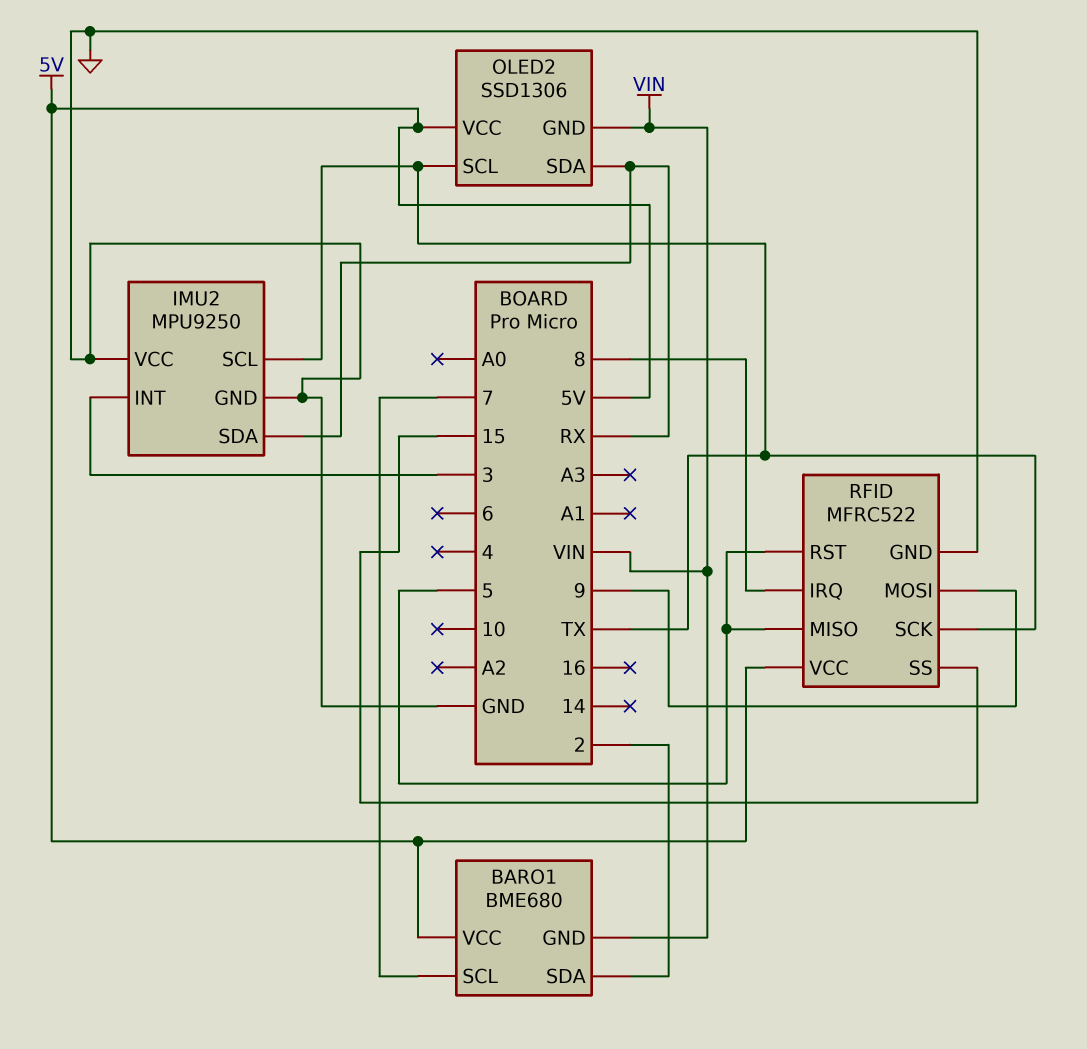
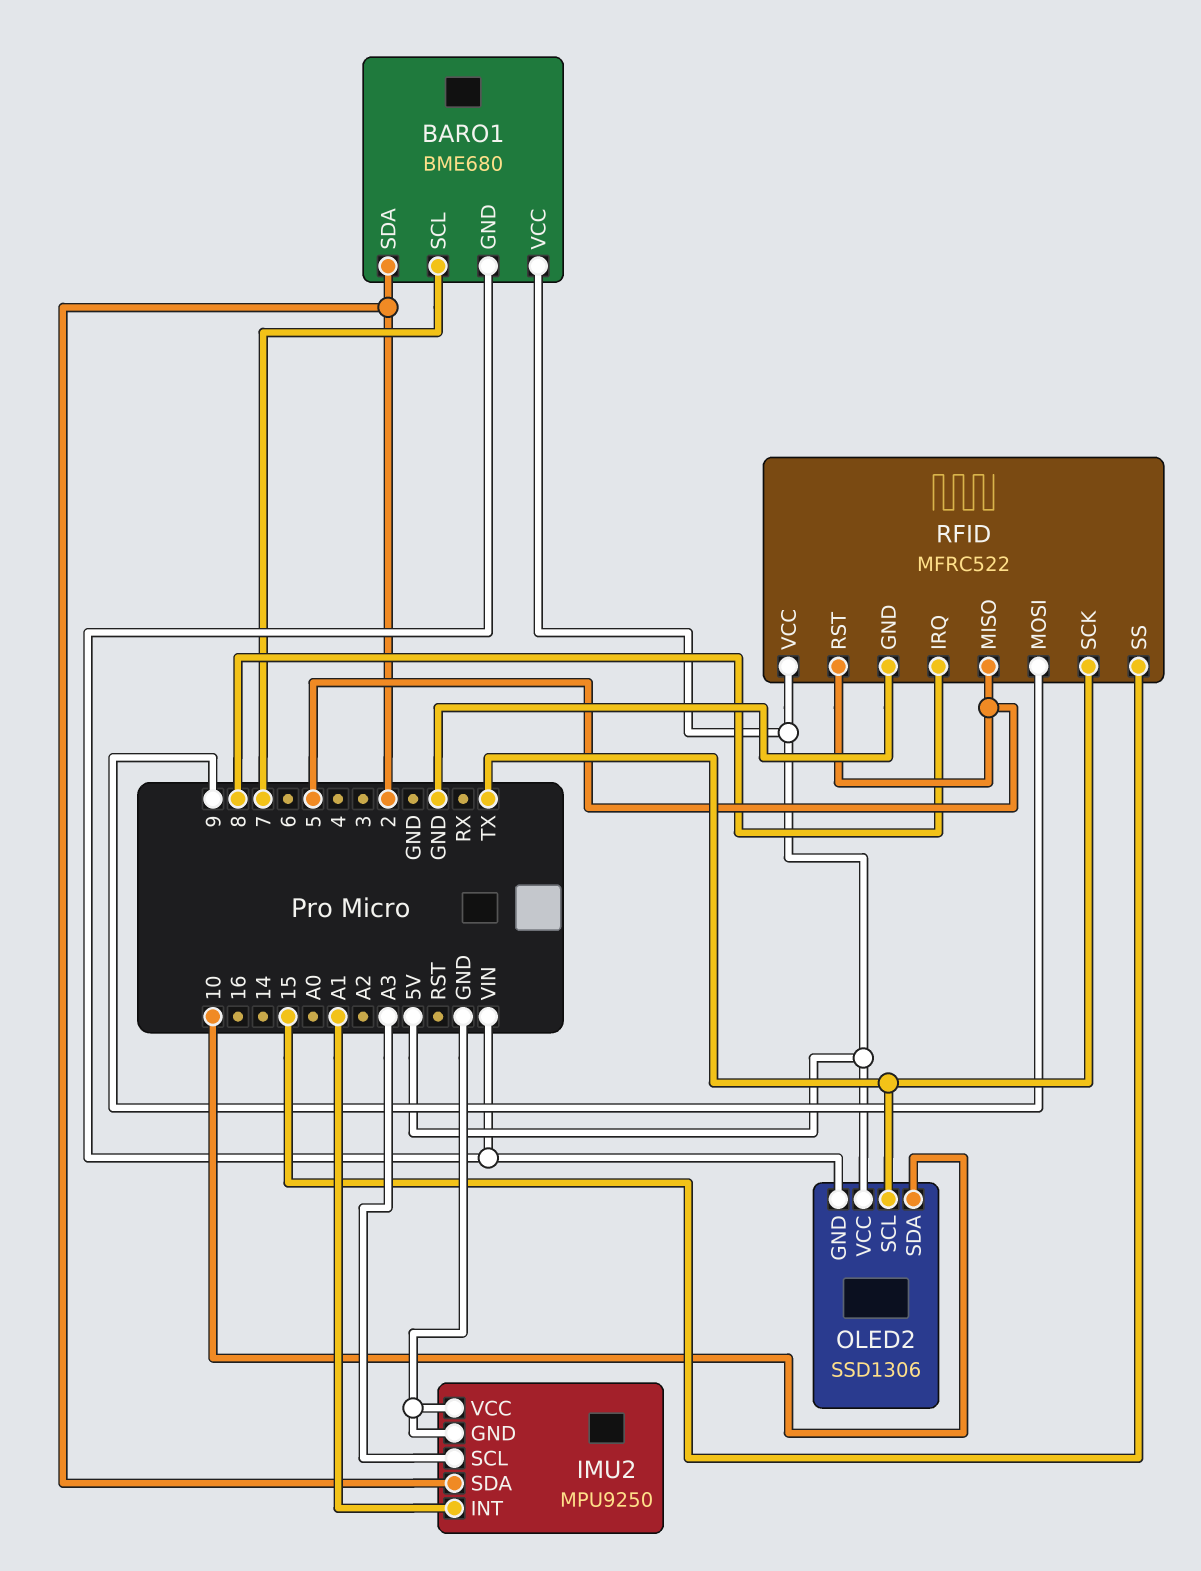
IMU2 pin INT: 3 -> A1
IMU2 pin SCL: TX -> A3
IMU2 pin SDA: RX -> 2
OLED2 pin SDA: RX -> 10

